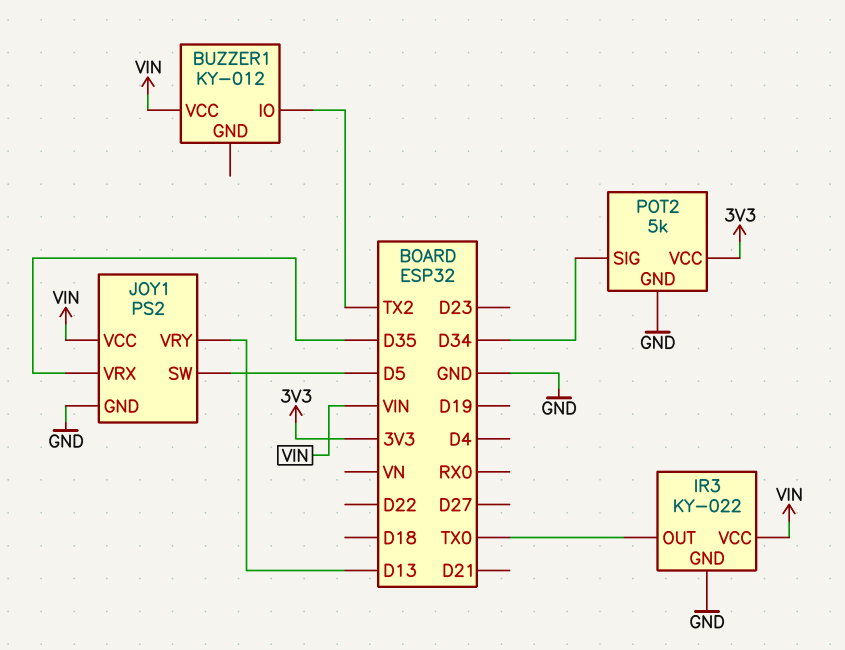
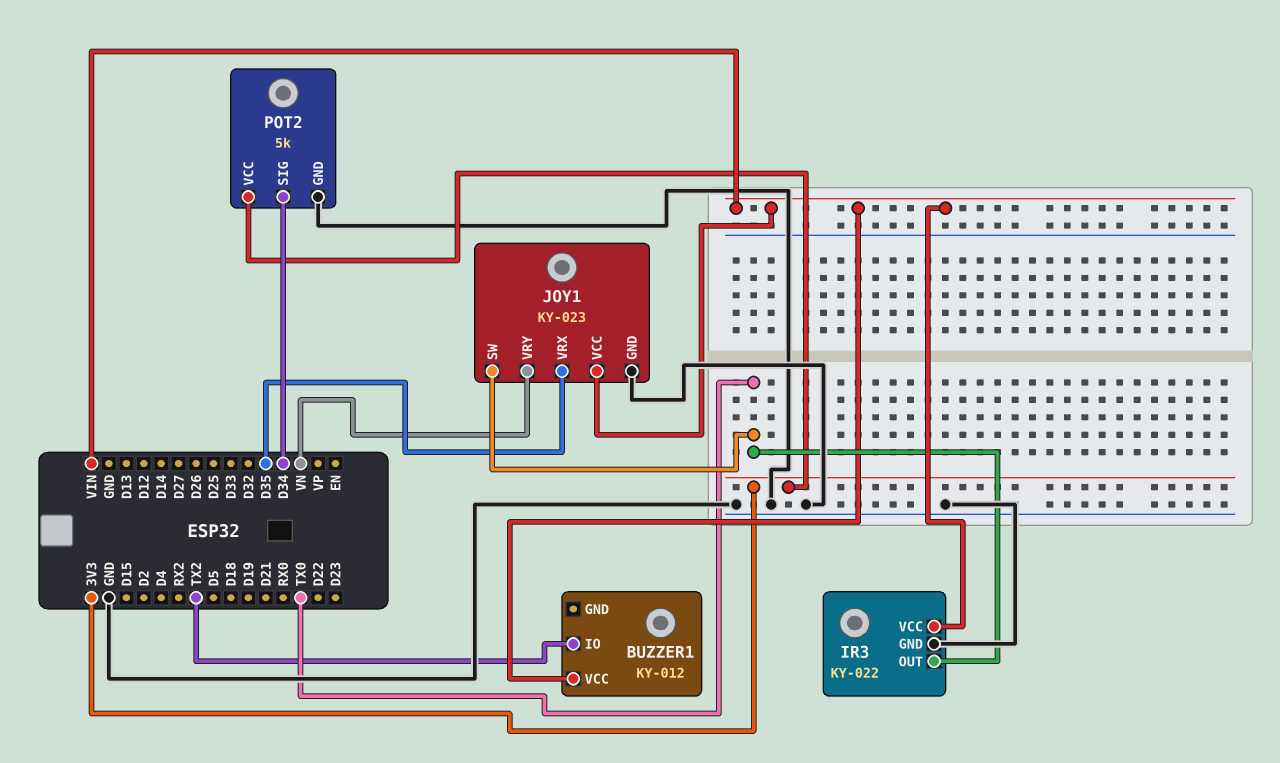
JOY1: PS2 -> KY-023
JOY1 pin SW: D5 -> TX0
JOY1 pin VRY: D13 -> VN

